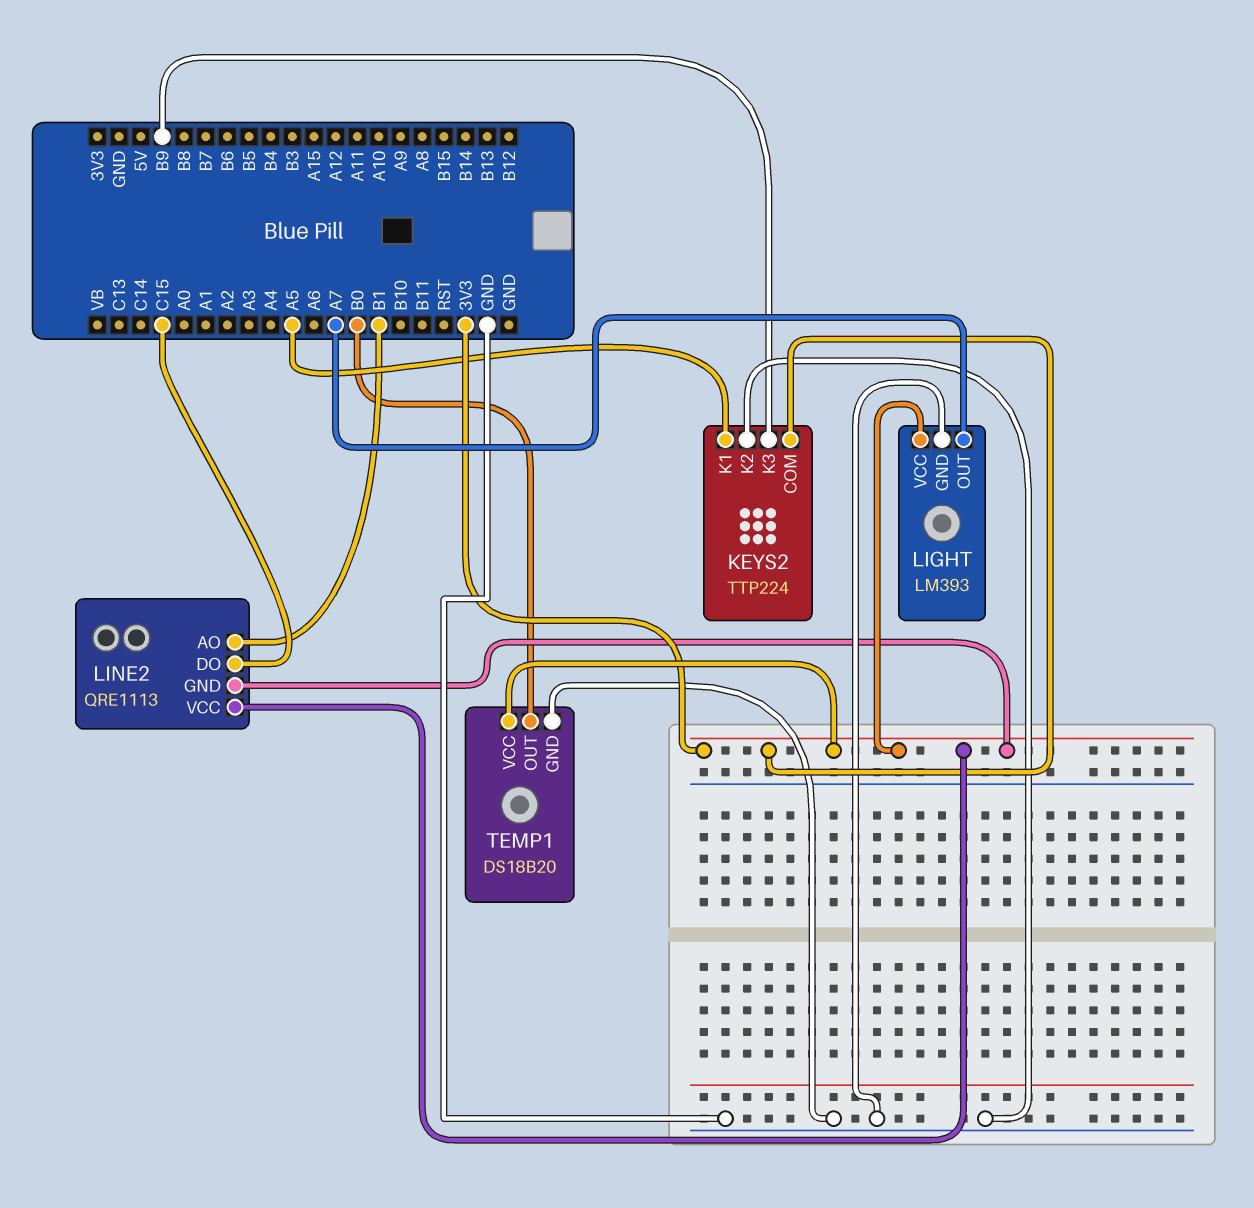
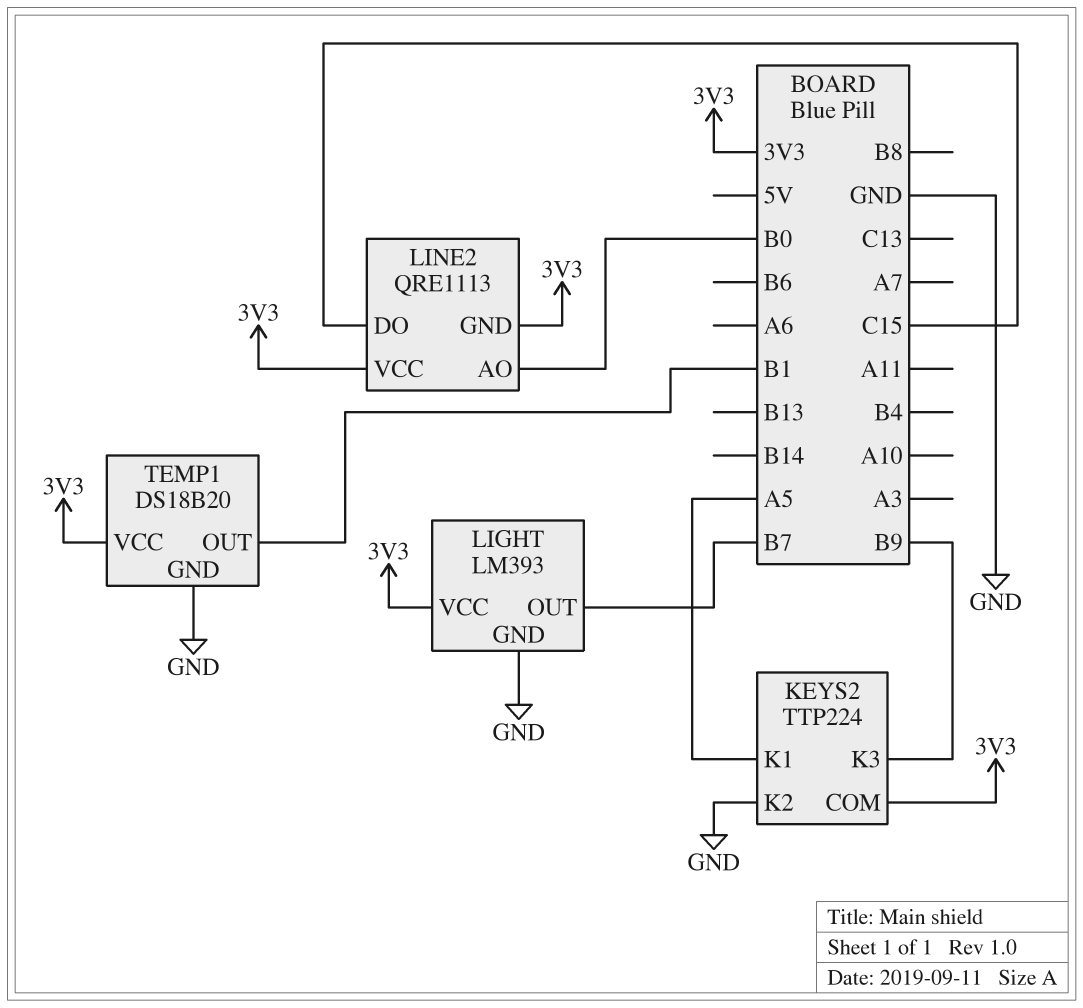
LIGHT pin OUT: A7 -> B7
LINE2 pin AO: B1 -> B0
TEMP1 pin OUT: B0 -> B1

